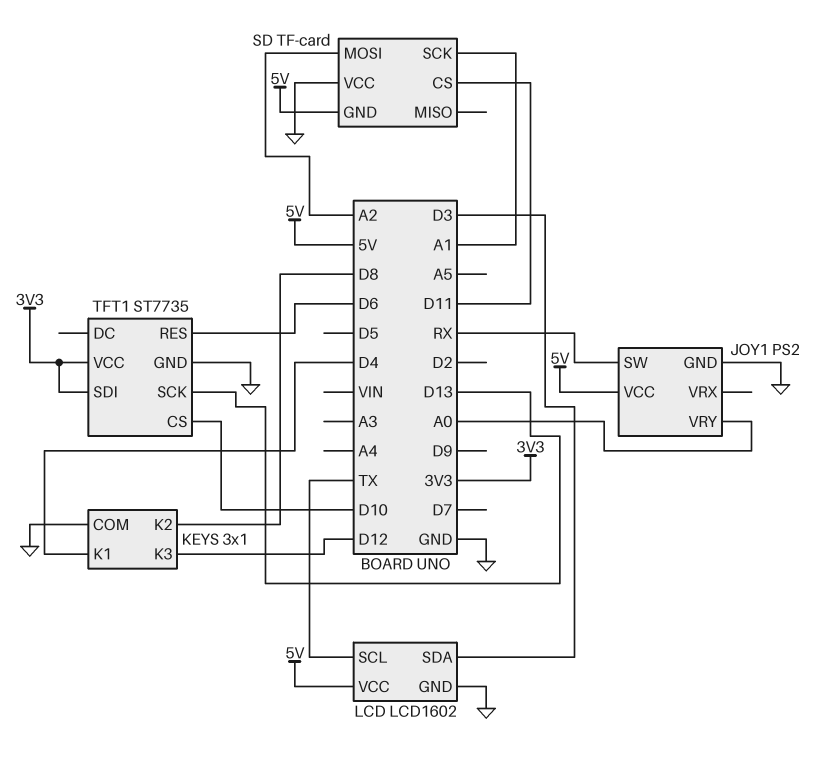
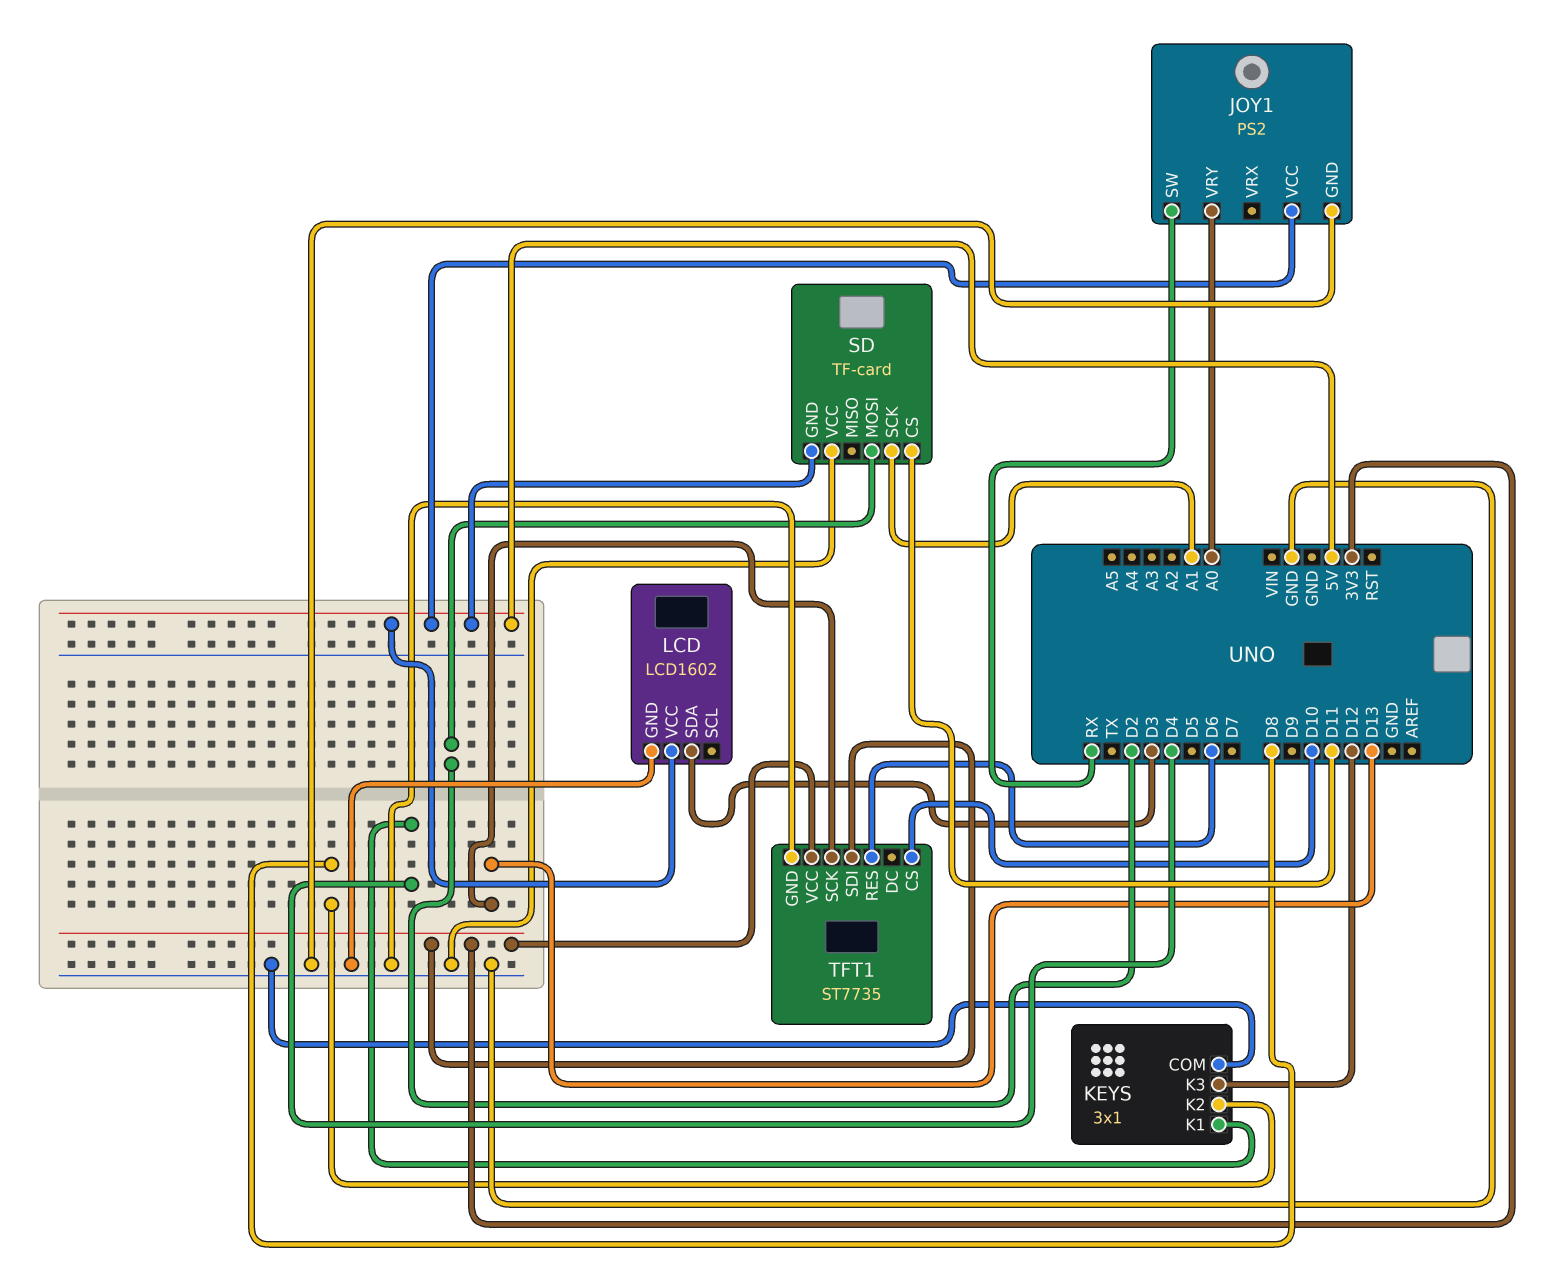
LCD pin SCL: TX -> none
SD pin MOSI: A2 -> D2

